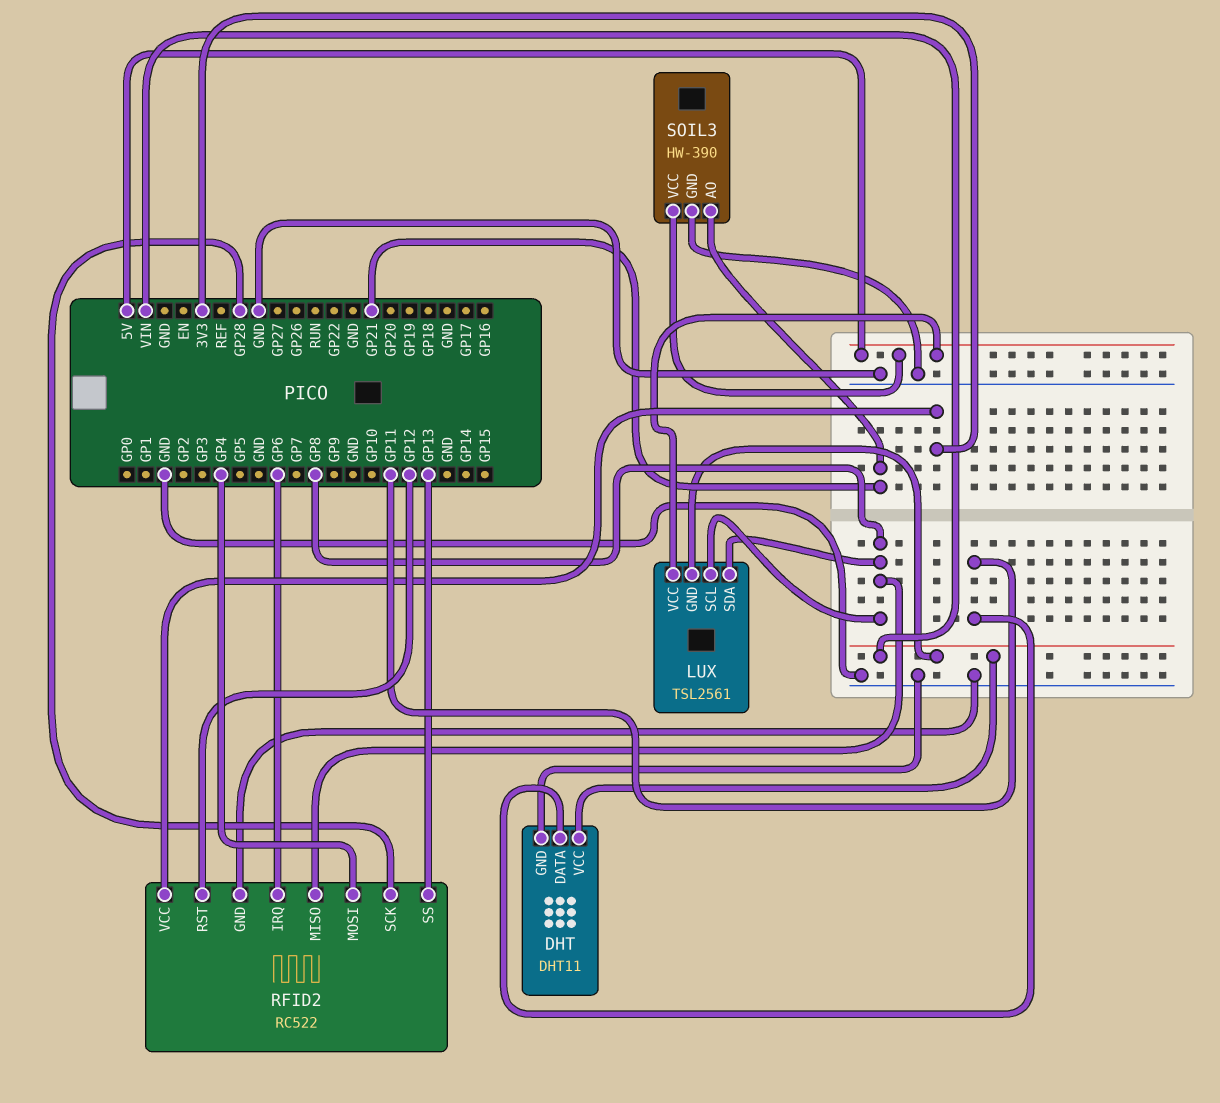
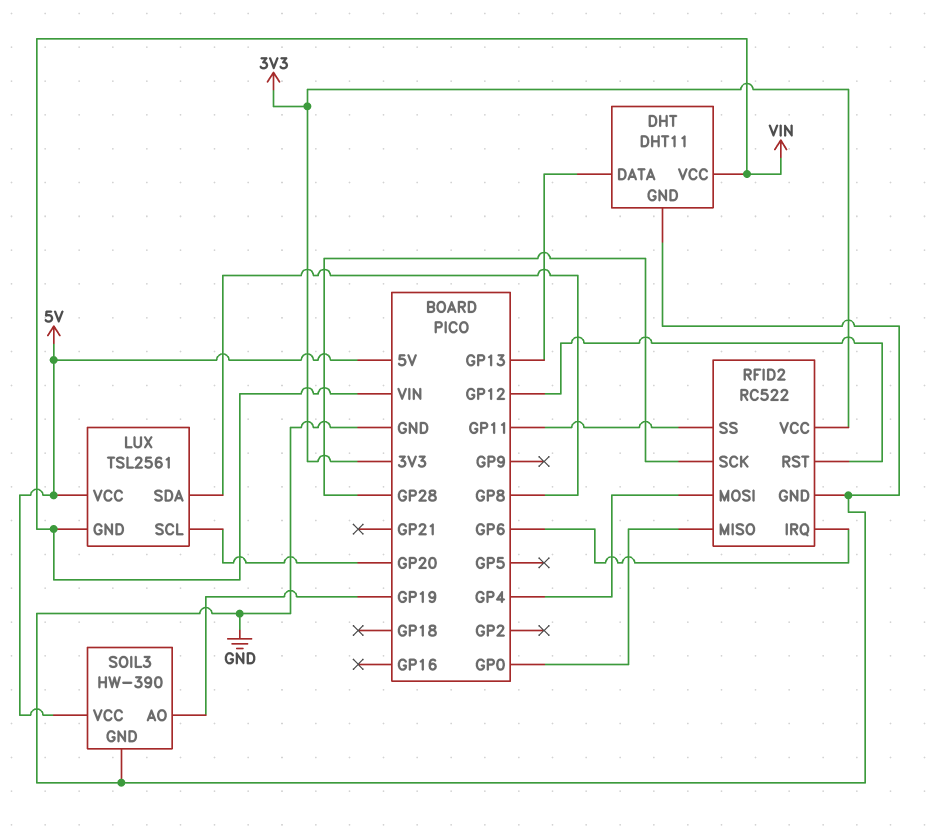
DHT pin DATA: GP11 -> GP13
LUX pin SCL: GP8 -> GP20
RFID2 pin MISO: GP8 -> GP0
RFID2 pin SS: GP13 -> GP11
SOIL3 pin AO: GP21 -> GP19

